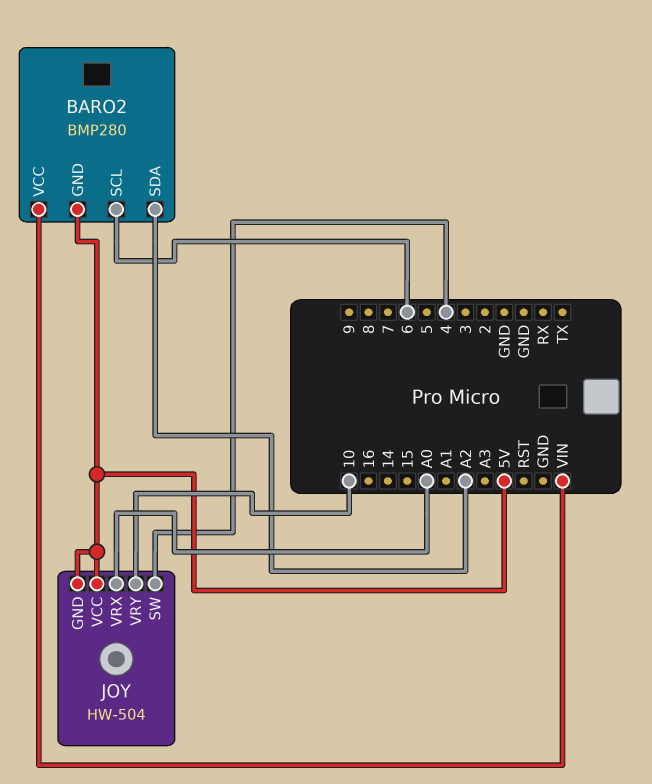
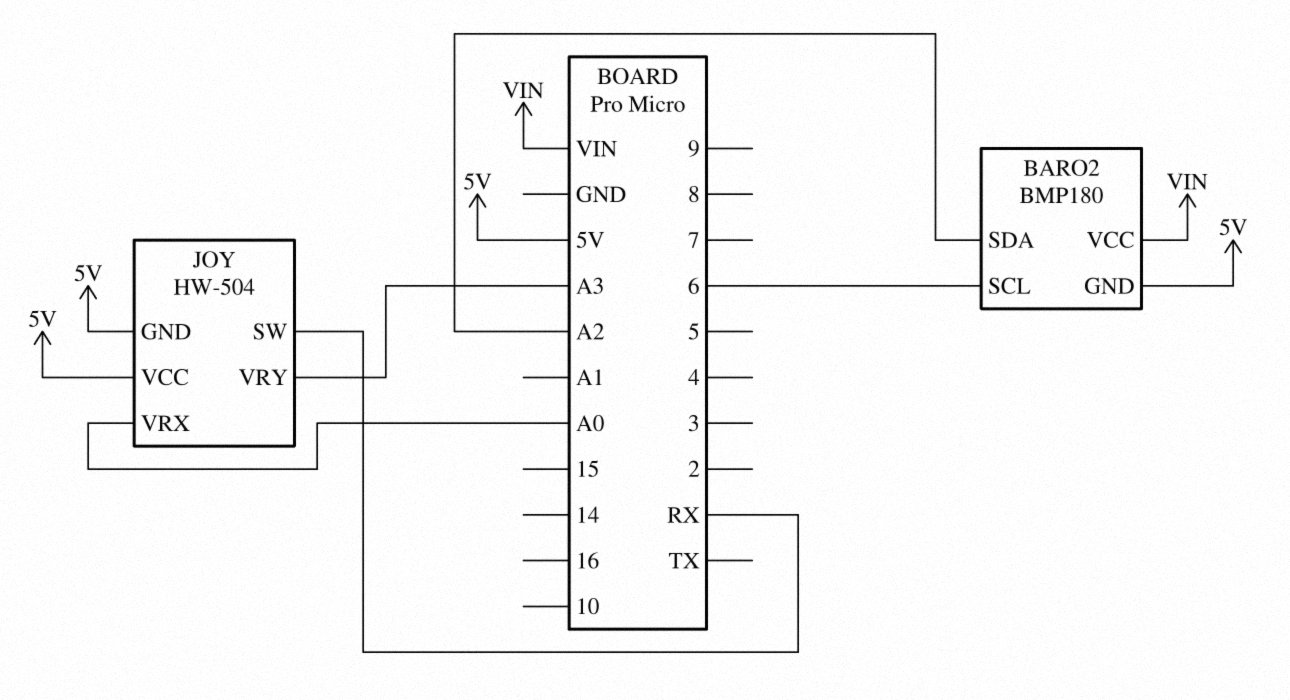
BARO2: BMP280 -> BMP180
JOY pin SW: 4 -> RX
JOY pin VRY: 10 -> A3

